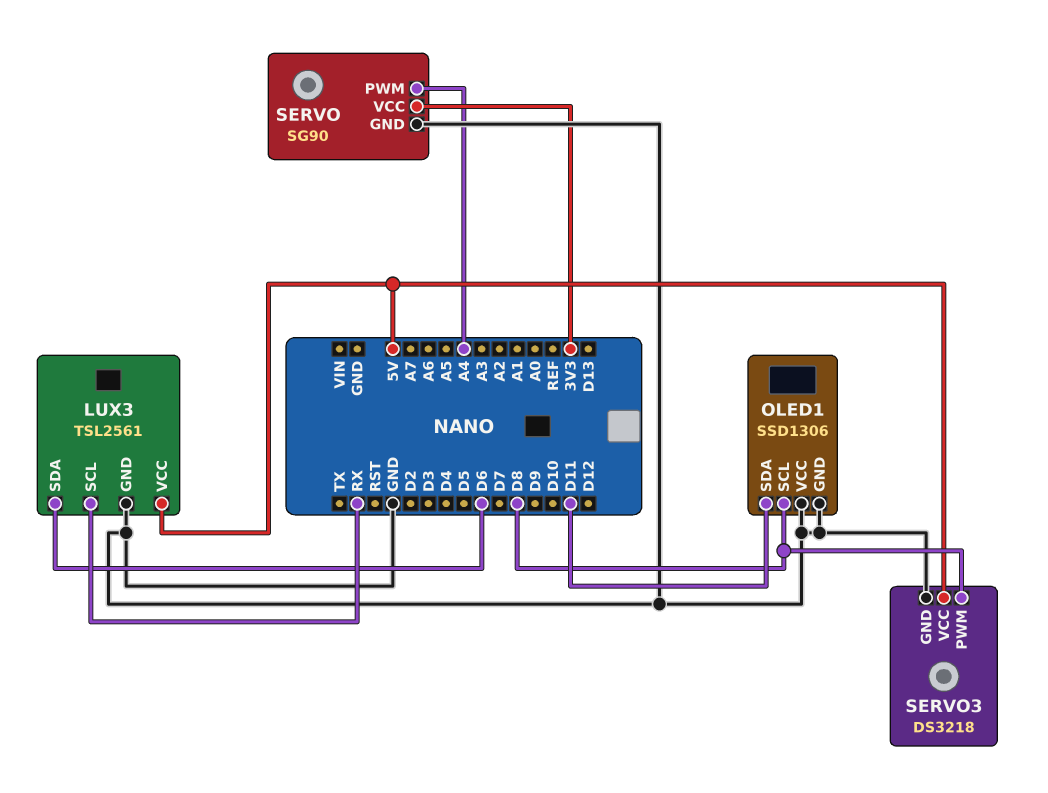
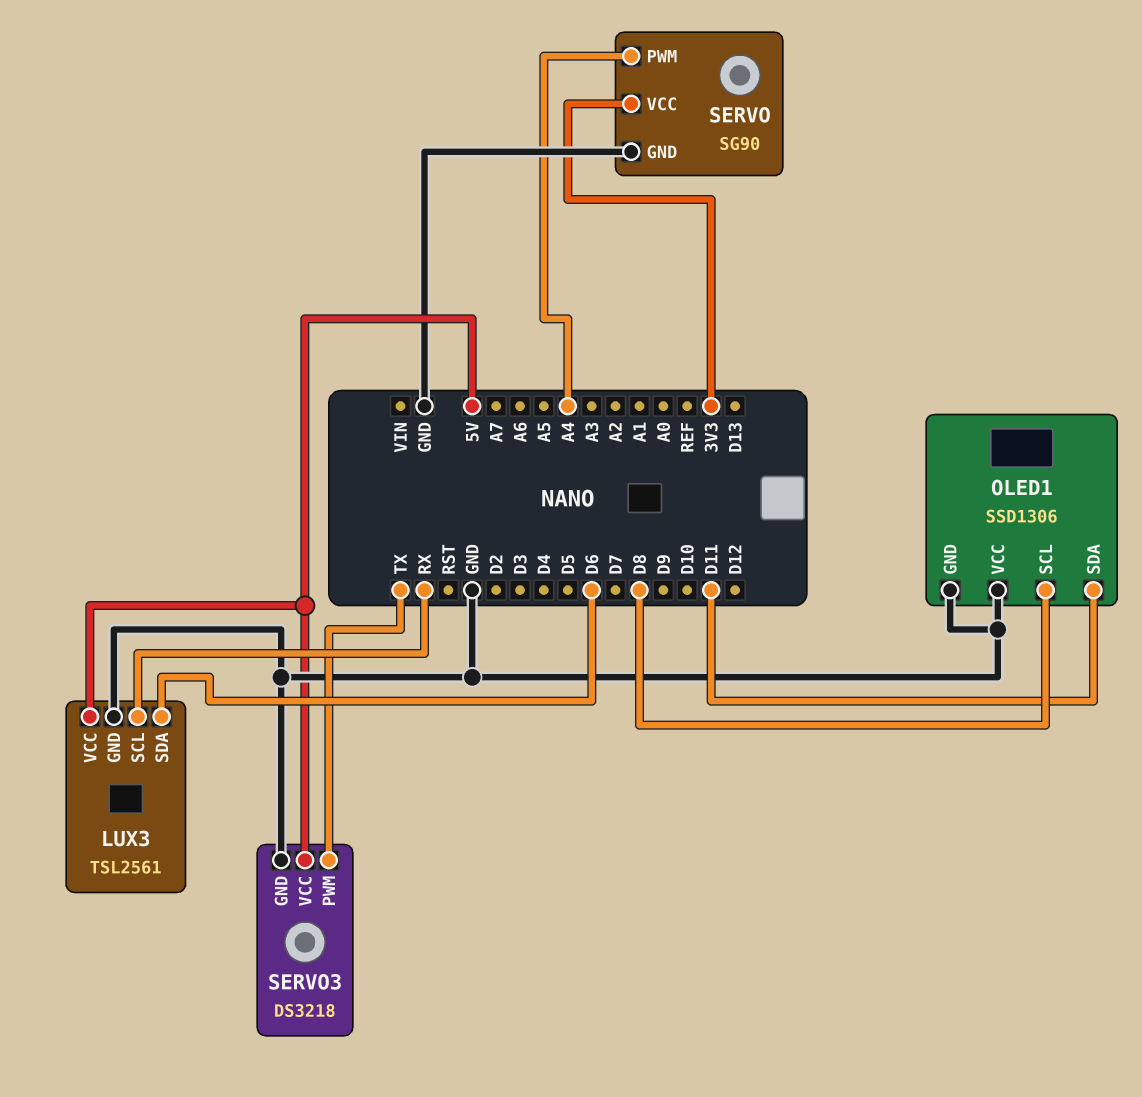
SERVO3 pin PWM: D8 -> TX

